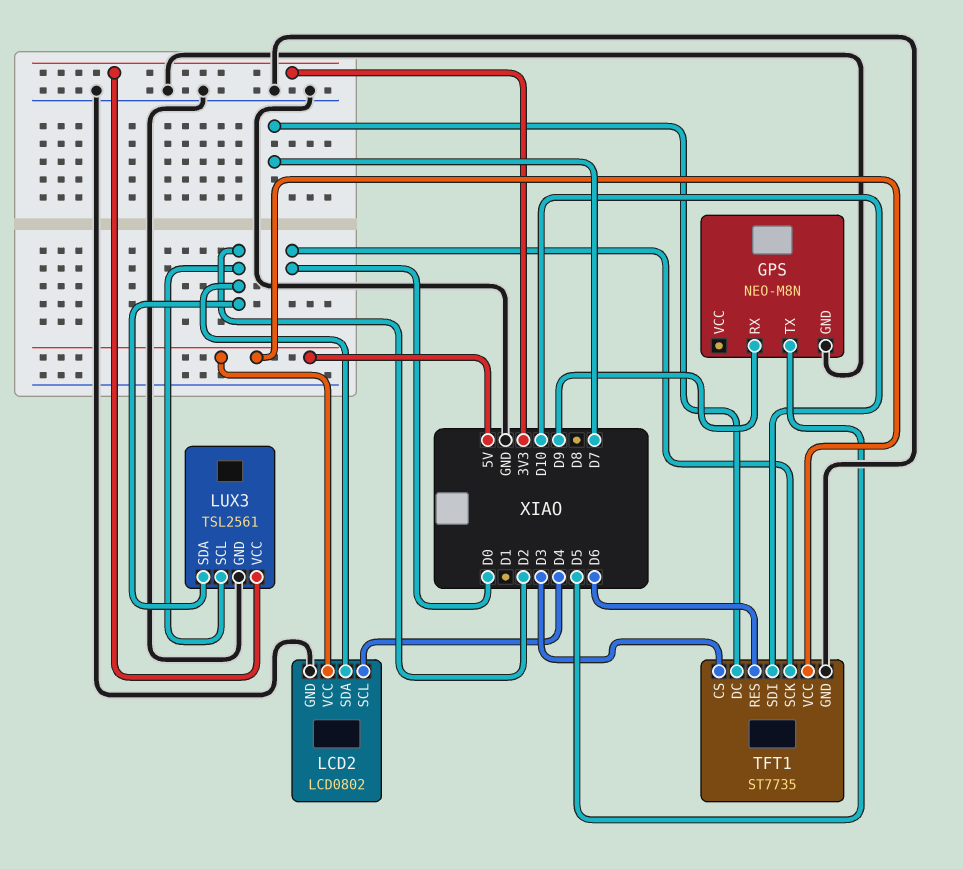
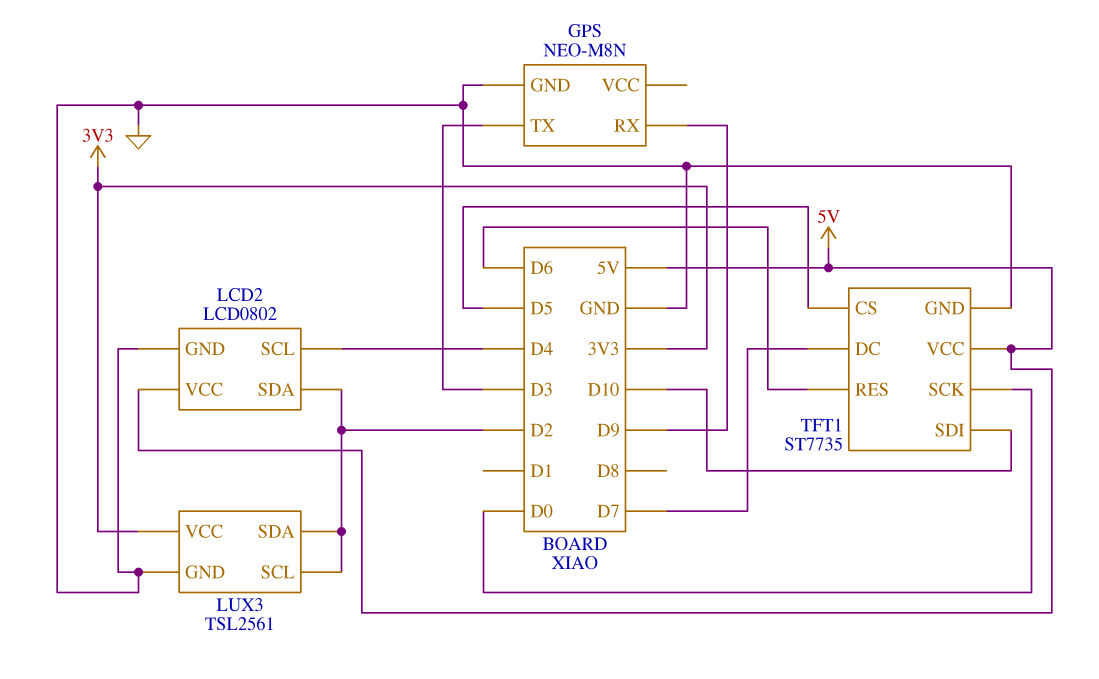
GPS pin TX: D5 -> D3
TFT1 pin CS: D3 -> D5

